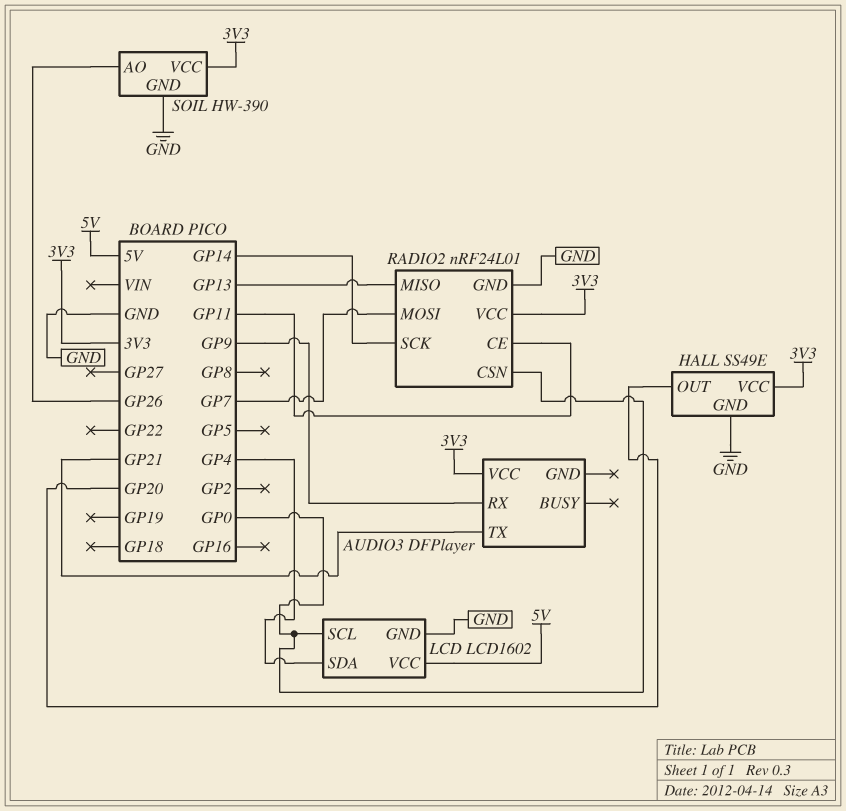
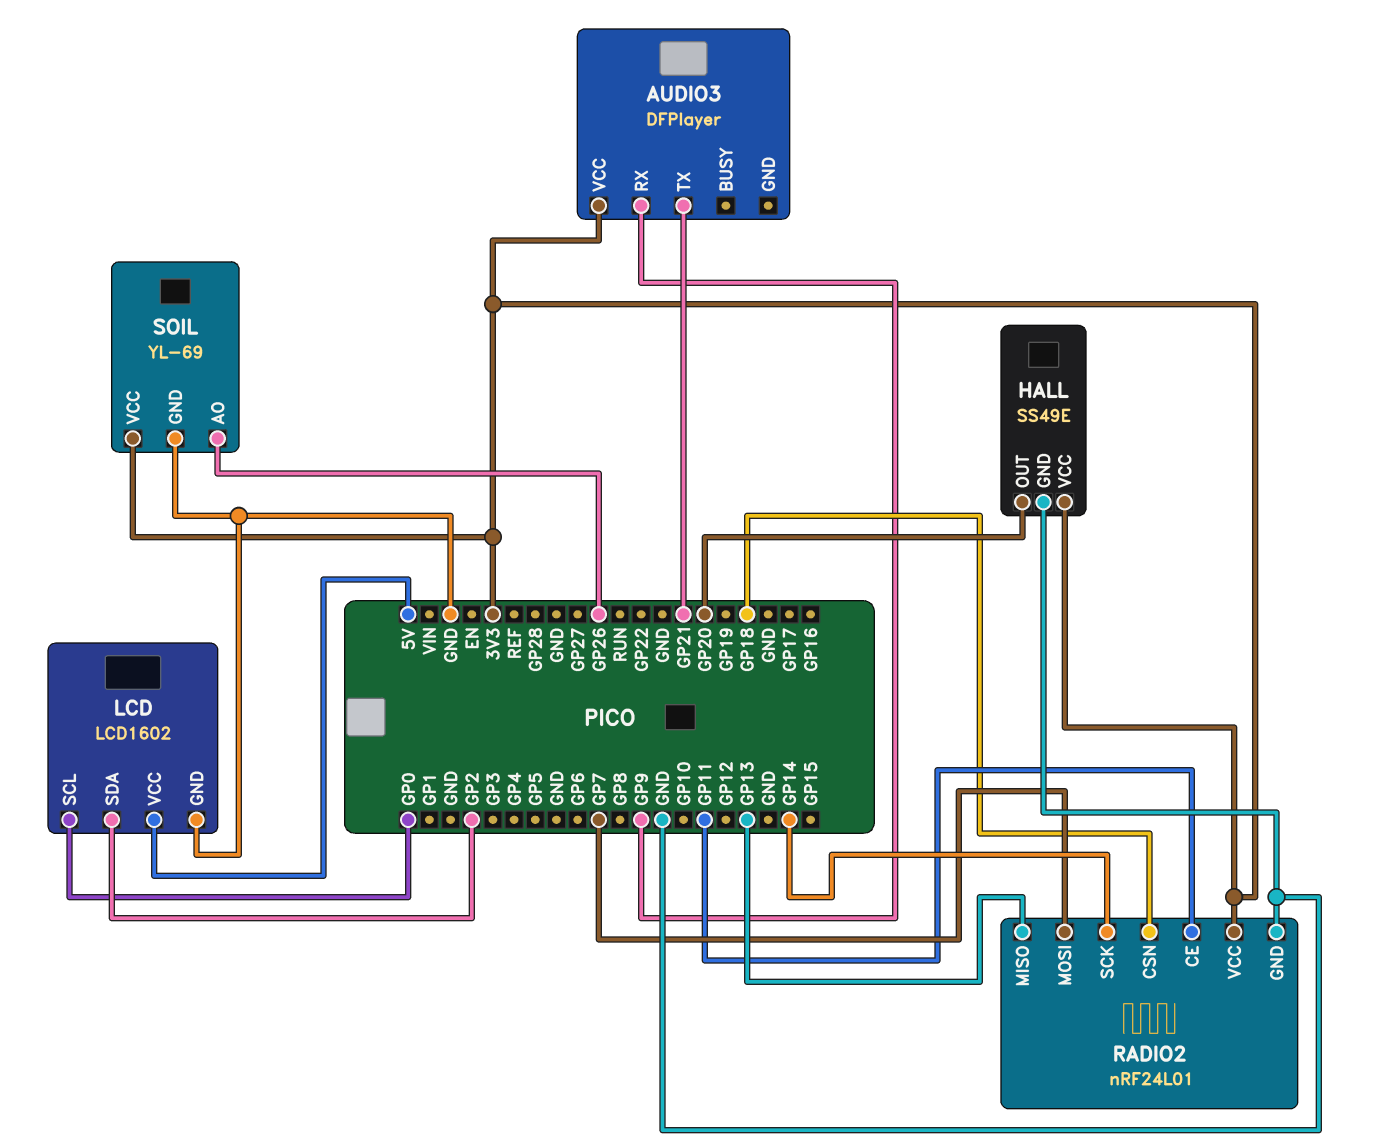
LCD pin SDA: GP4 -> GP2
RADIO2 pin CSN: GP0 -> GP18
SOIL: HW-390 -> YL-69

